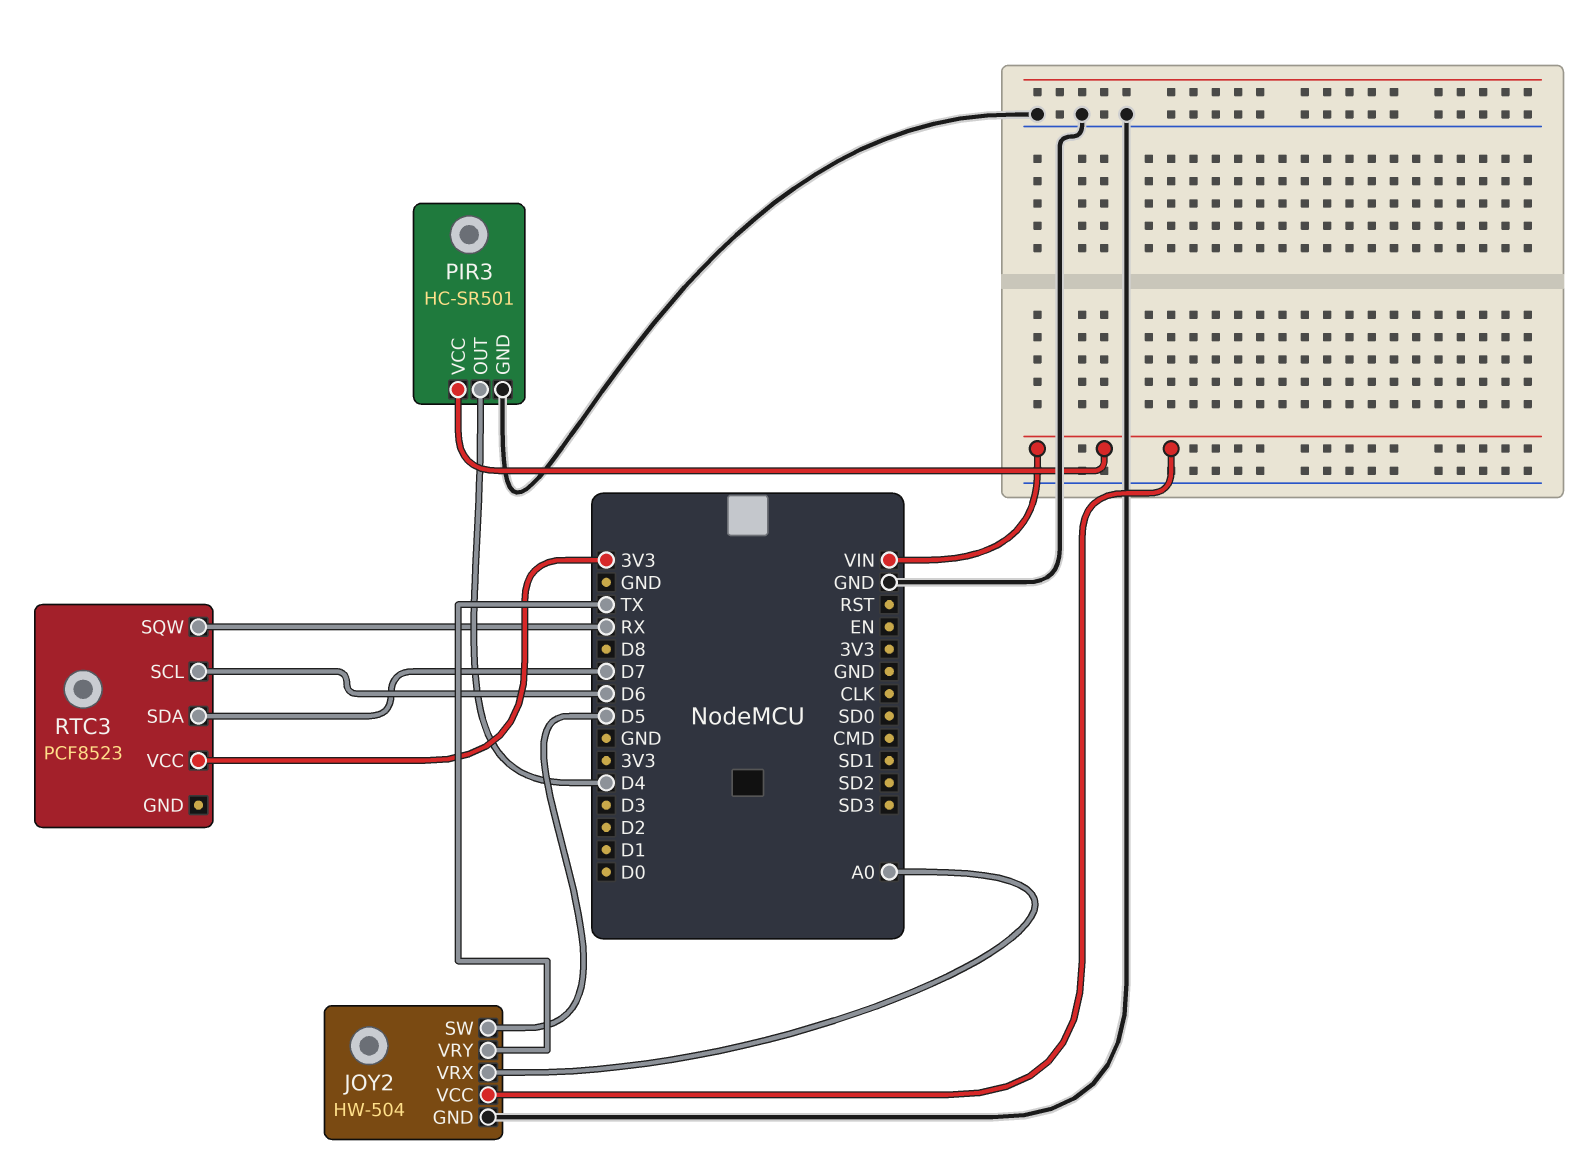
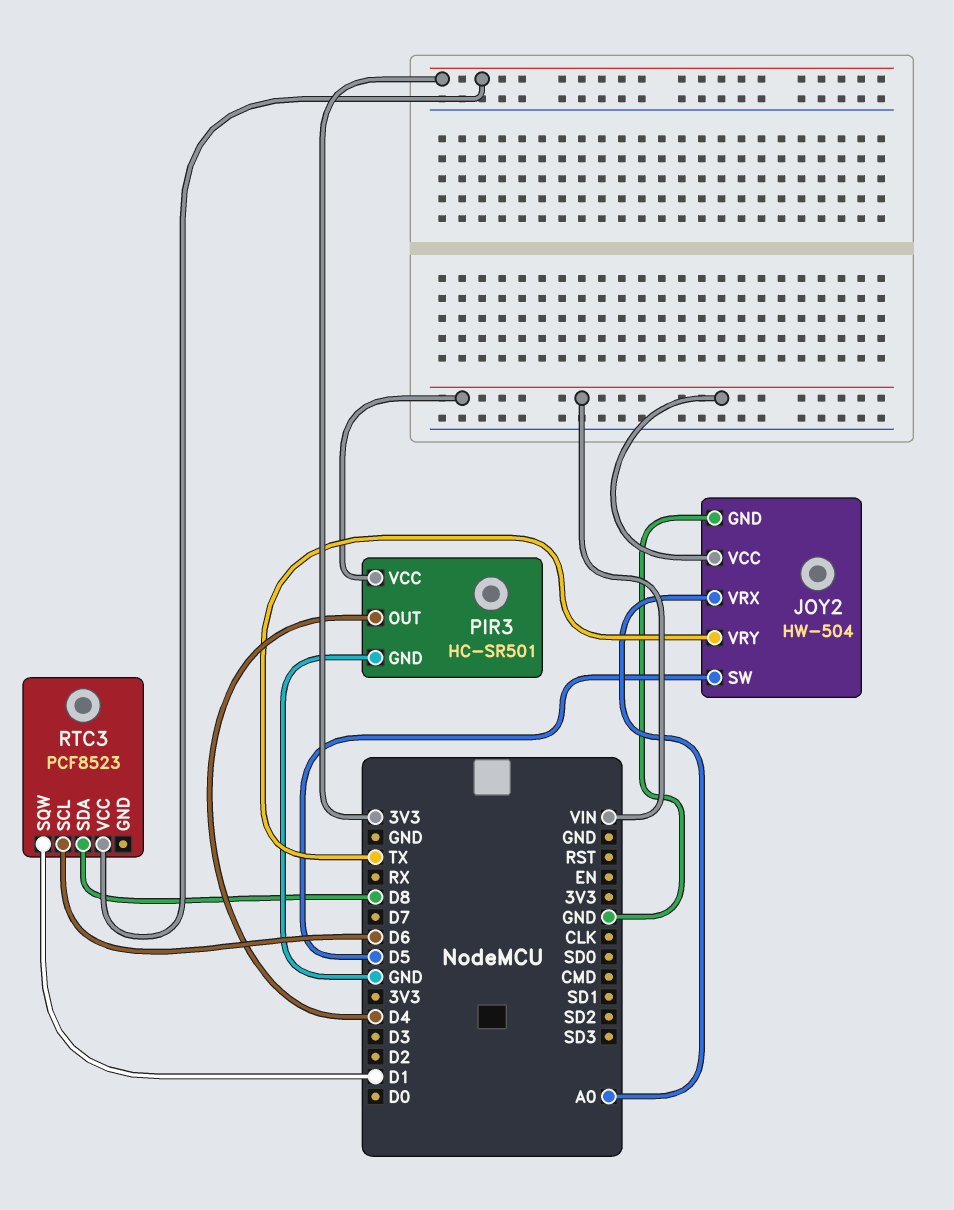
RTC3 pin SDA: D7 -> D8
RTC3 pin SQW: RX -> D1

